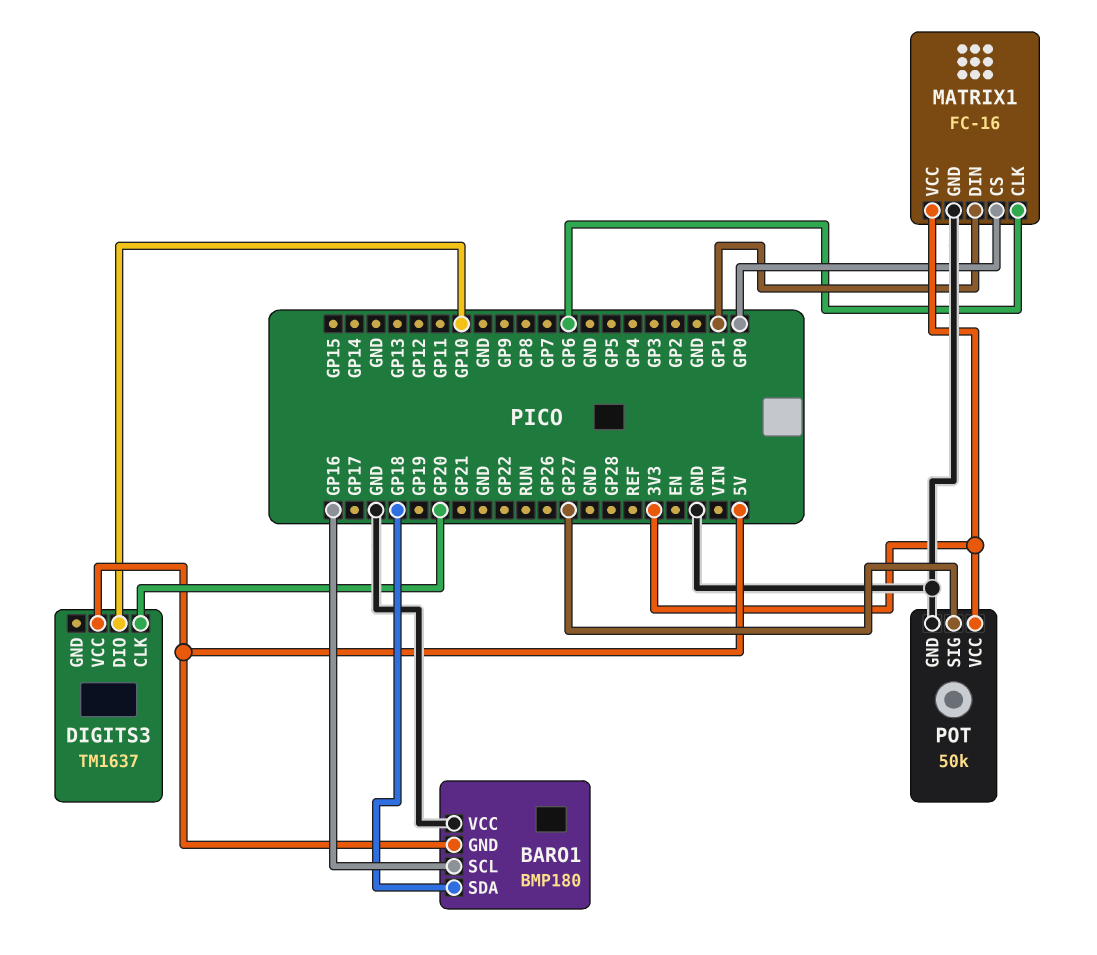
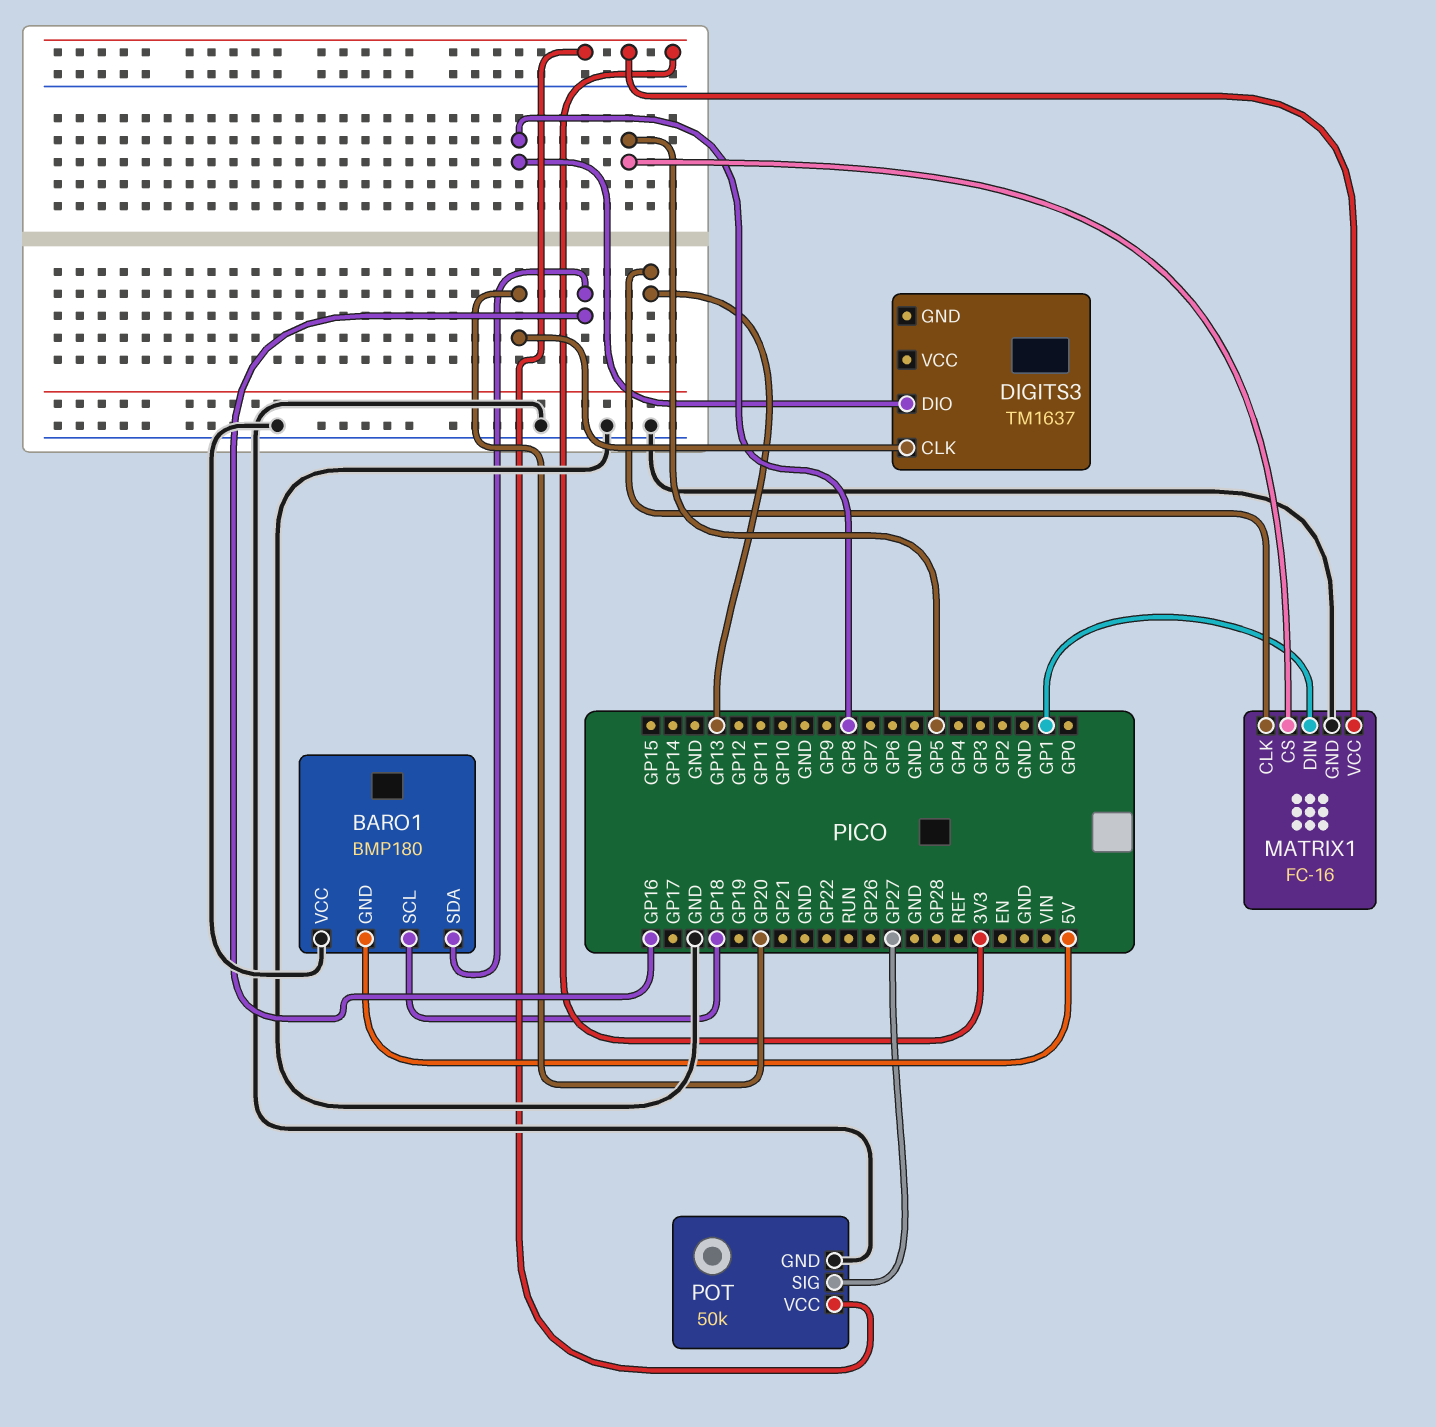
BARO1 pin SCL: GP16 -> GP18
BARO1 pin SDA: GP18 -> GP16
DIGITS3 pin DIO: GP10 -> GP8
DIGITS3 pin VCC: 5V -> none
MATRIX1 pin CLK: GP6 -> GP13
MATRIX1 pin CS: GP0 -> GP5

